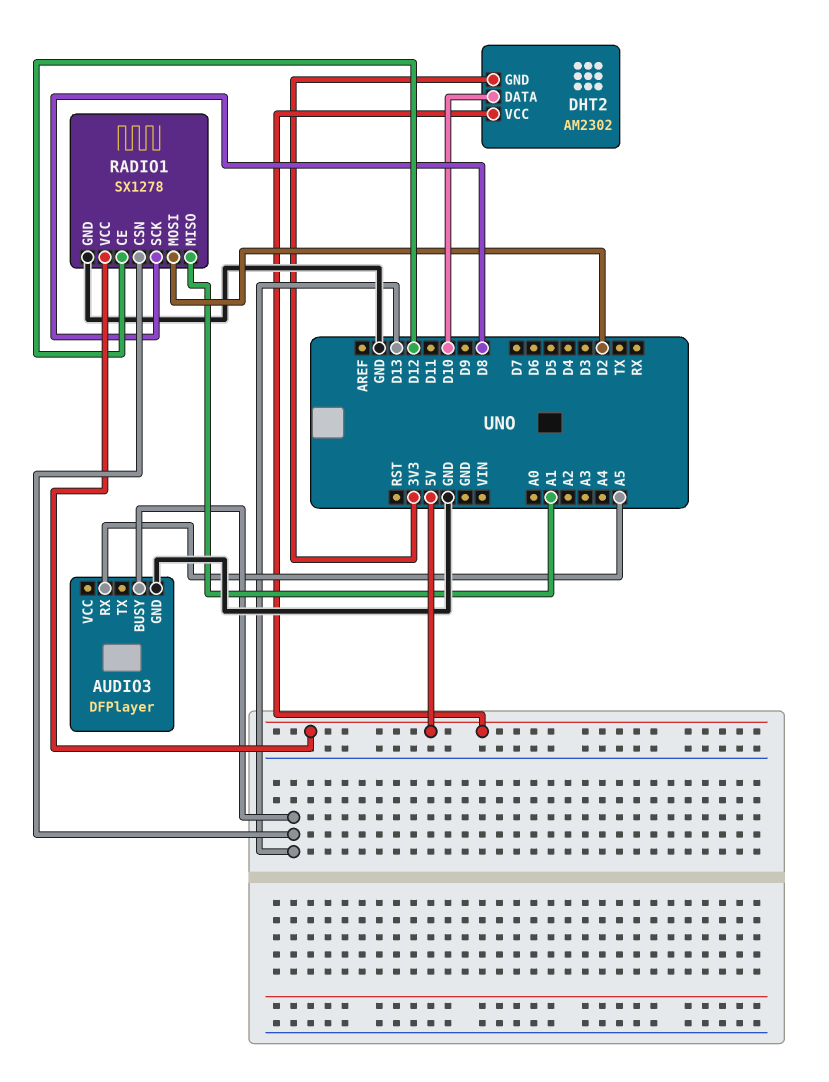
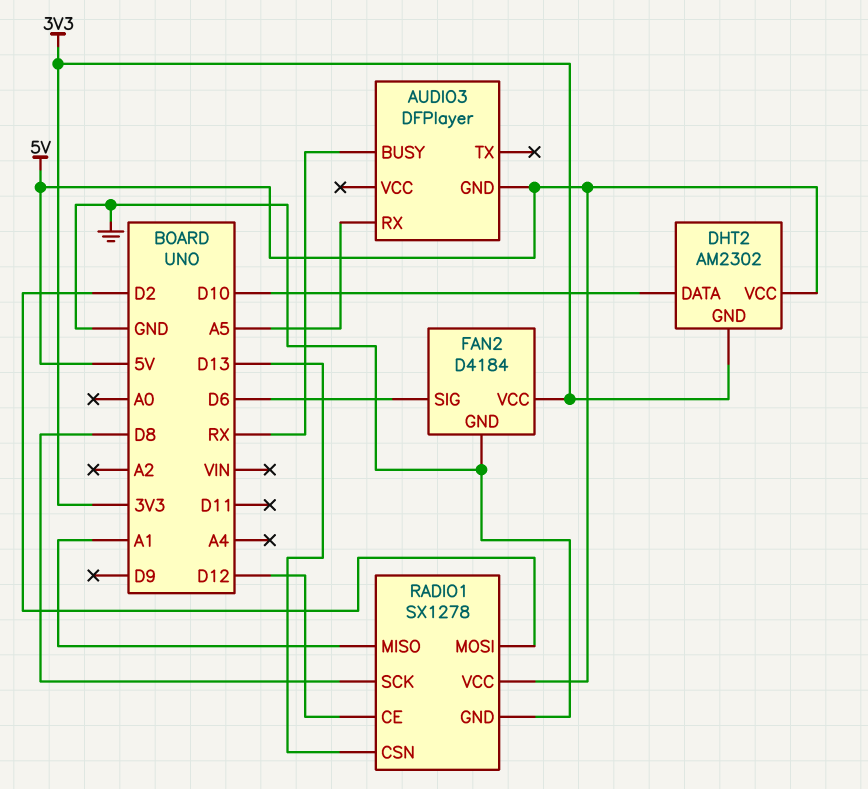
AUDIO3 pin BUSY: D13 -> RX
AUDIO3 pin GND: GND -> 5V
FAN2: none -> D4184
FAN2 pin GND: none -> GND
FAN2 pin SIG: none -> D6
FAN2 pin VCC: none -> 3V3

